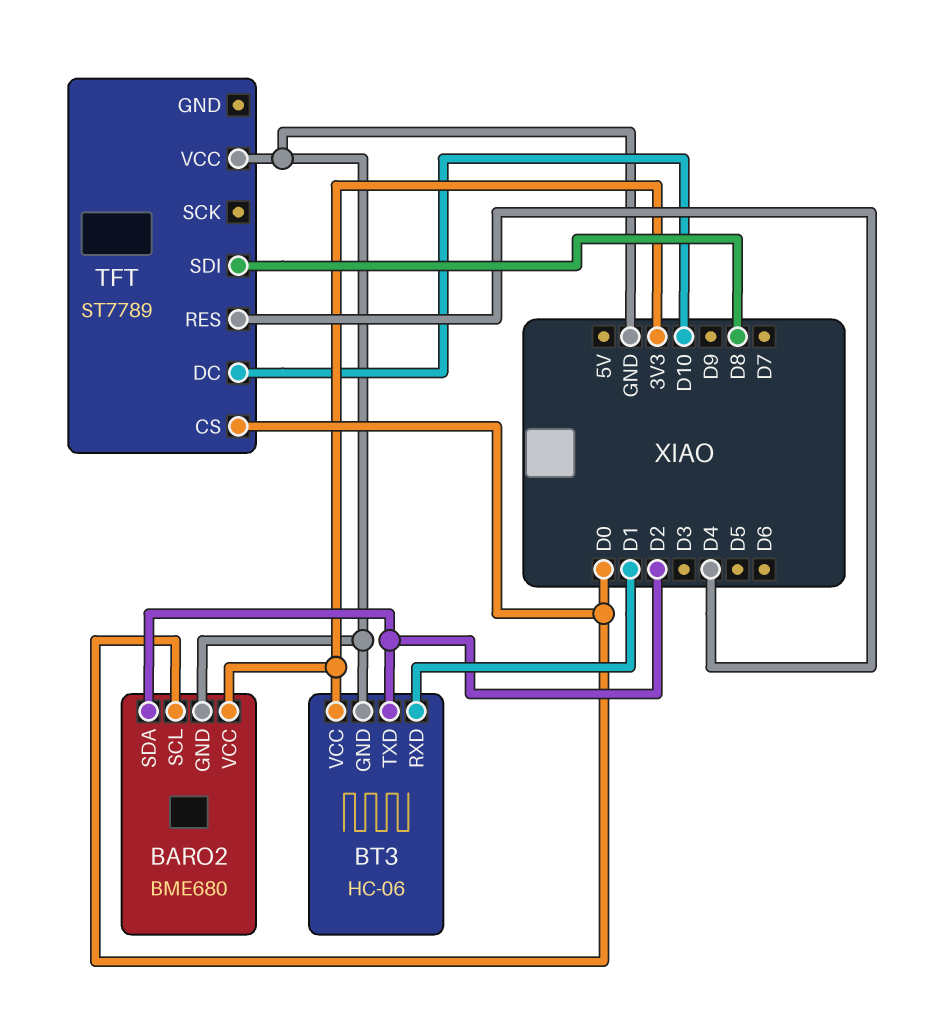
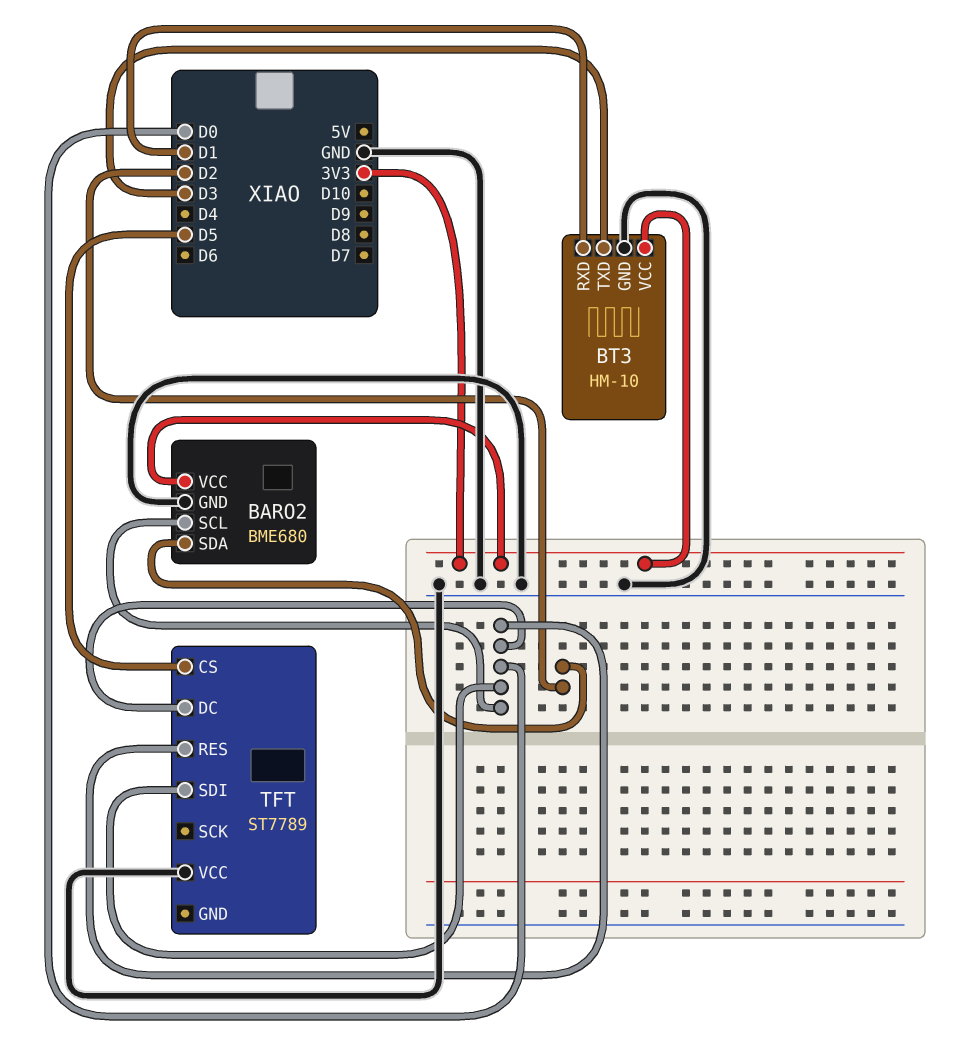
BT3: HC-06 -> HM-10
BT3 pin TXD: D2 -> D3
TFT pin CS: D0 -> D5
TFT pin DC: D10 -> D0
TFT pin RES: D4 -> D0
TFT pin SDI: D8 -> D0

